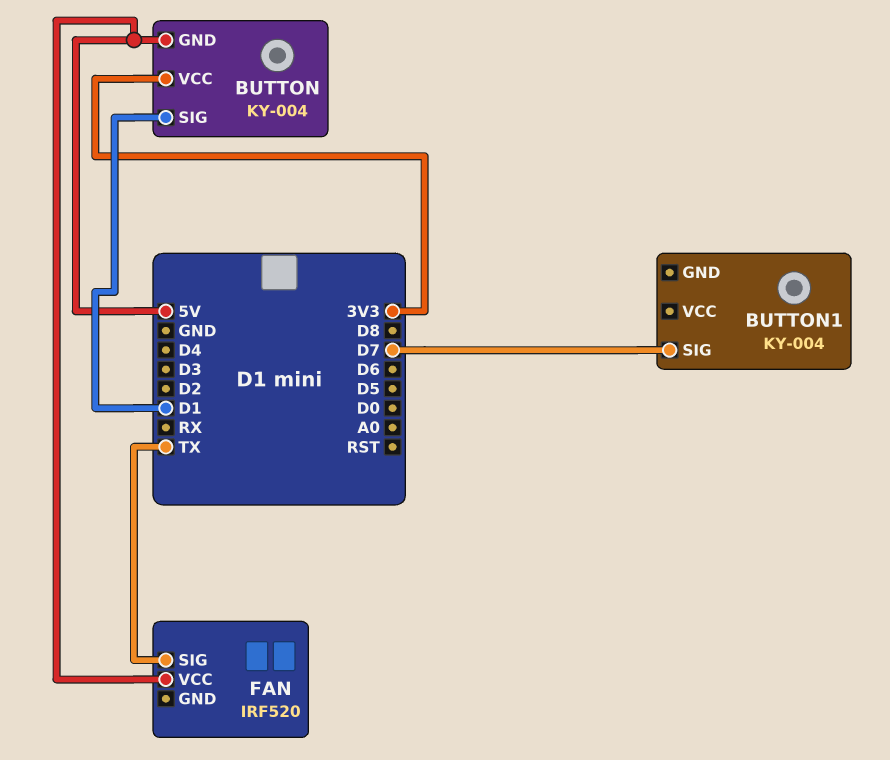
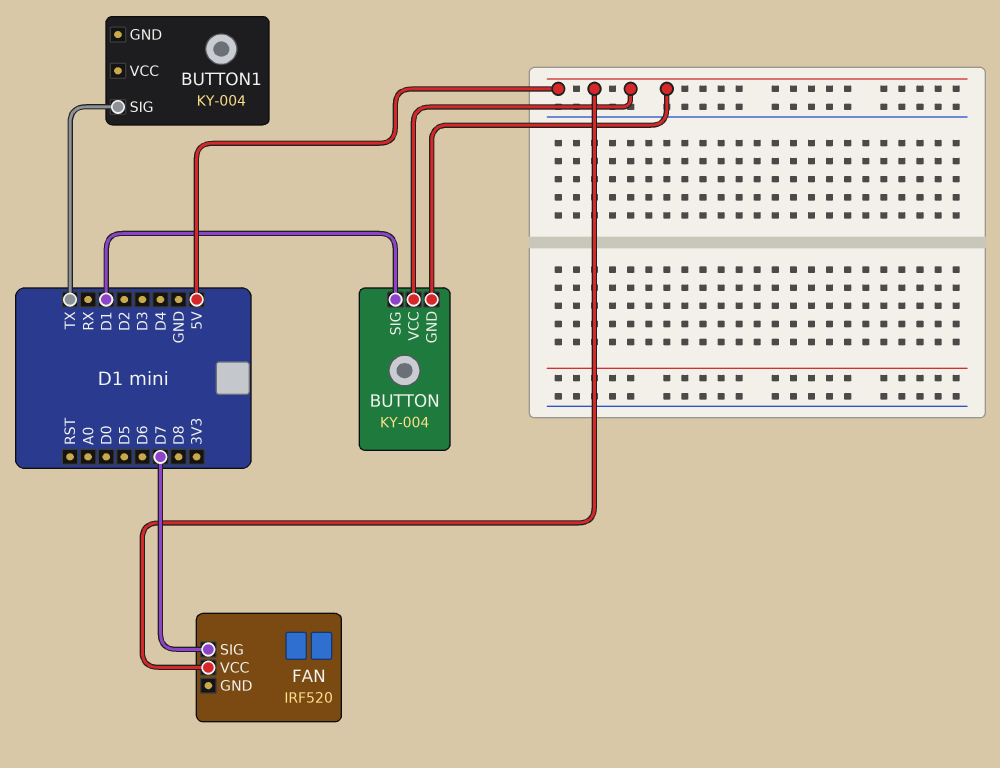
BUTTON pin VCC: 3V3 -> 5V
BUTTON1 pin SIG: D7 -> TX
FAN pin SIG: TX -> D7

